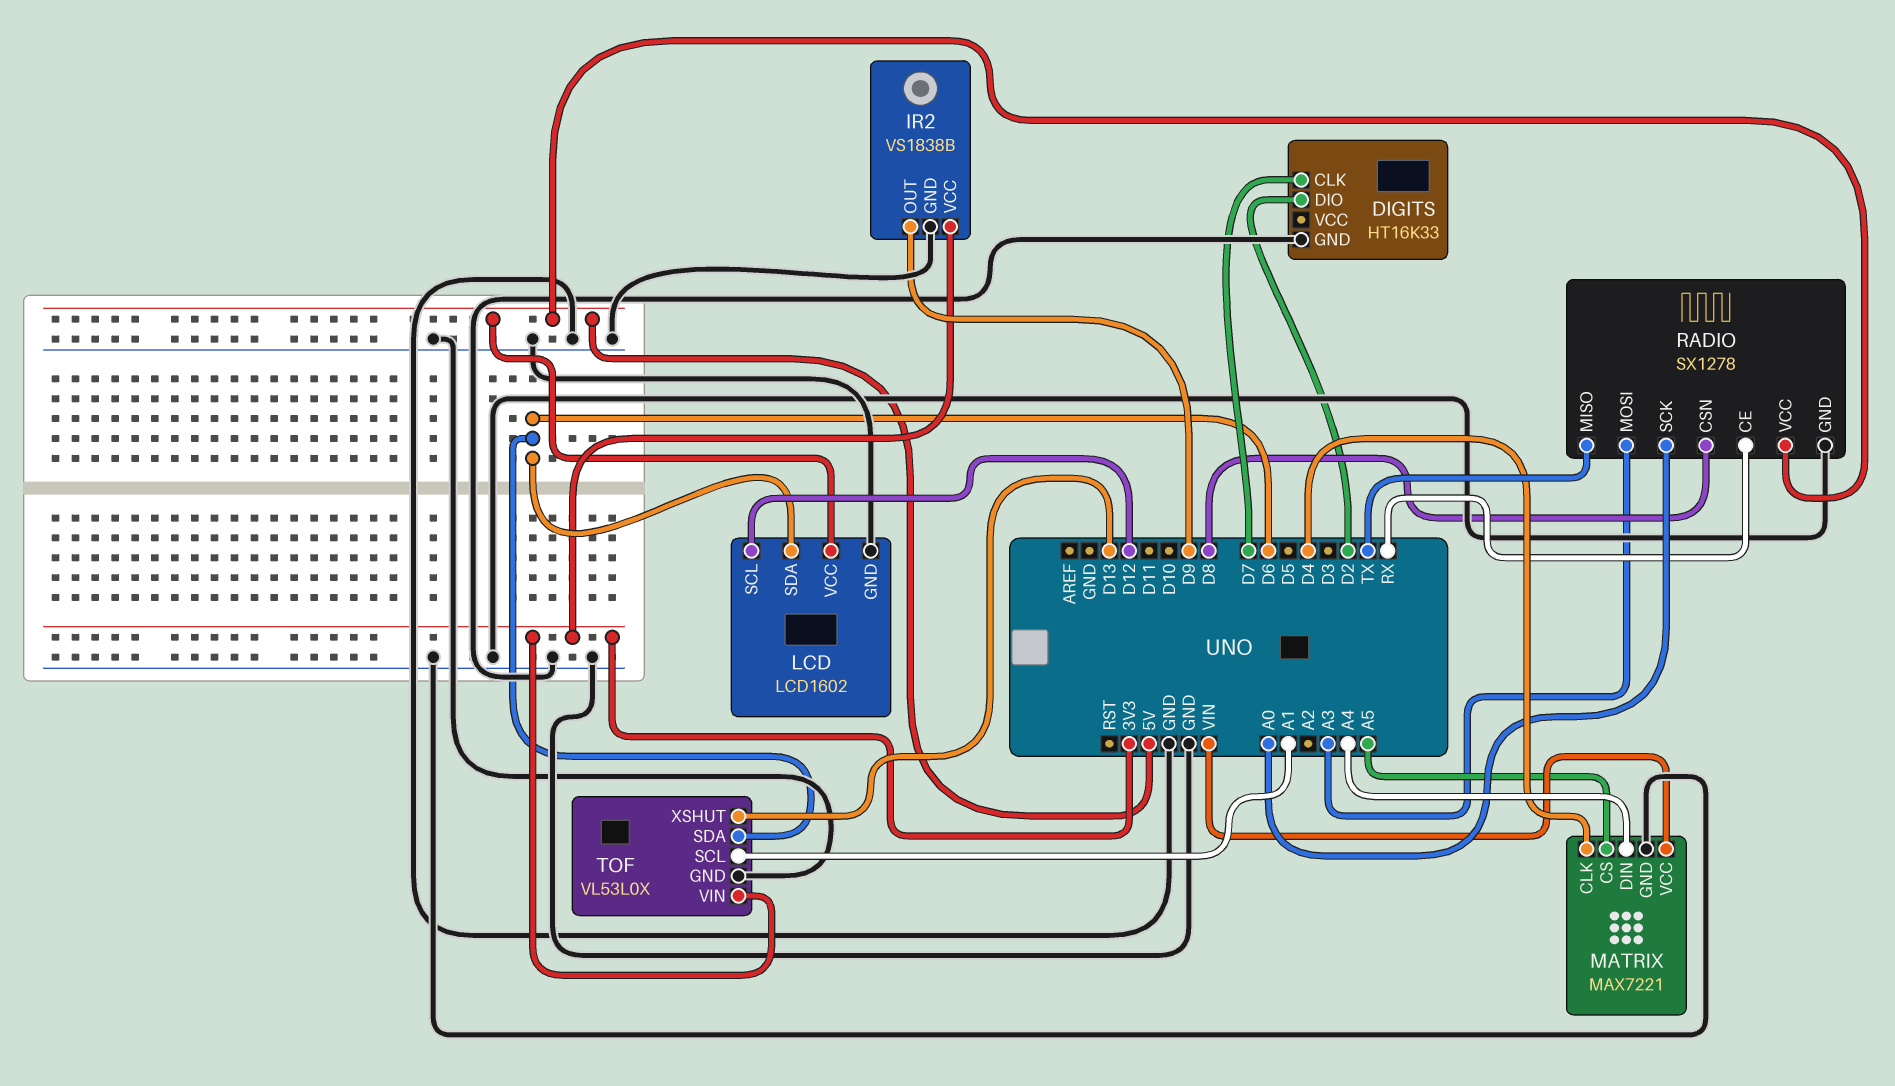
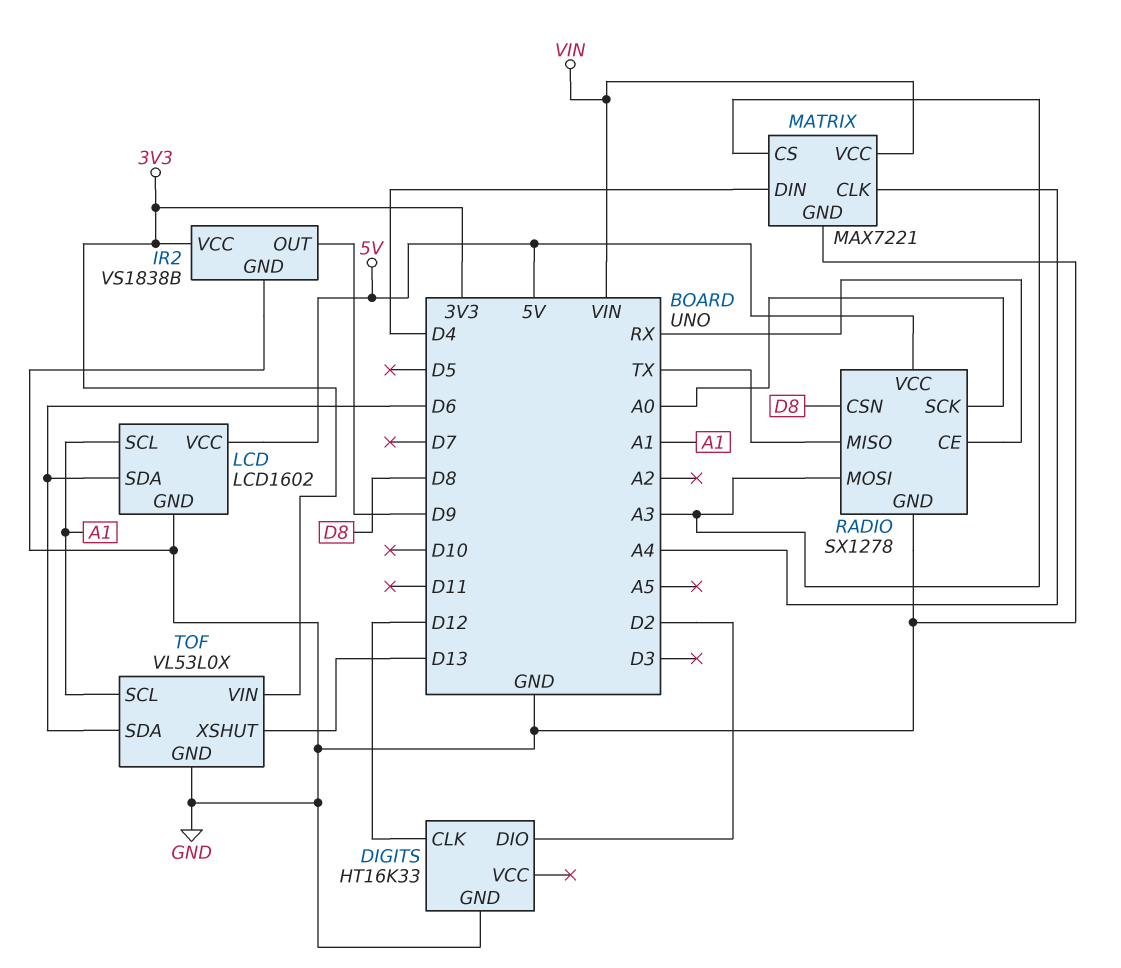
DIGITS pin CLK: D7 -> D12
LCD pin SCL: D12 -> A1
MATRIX pin CLK: D4 -> A4
MATRIX pin CS: A5 -> A3
MATRIX pin DIN: A4 -> D4

